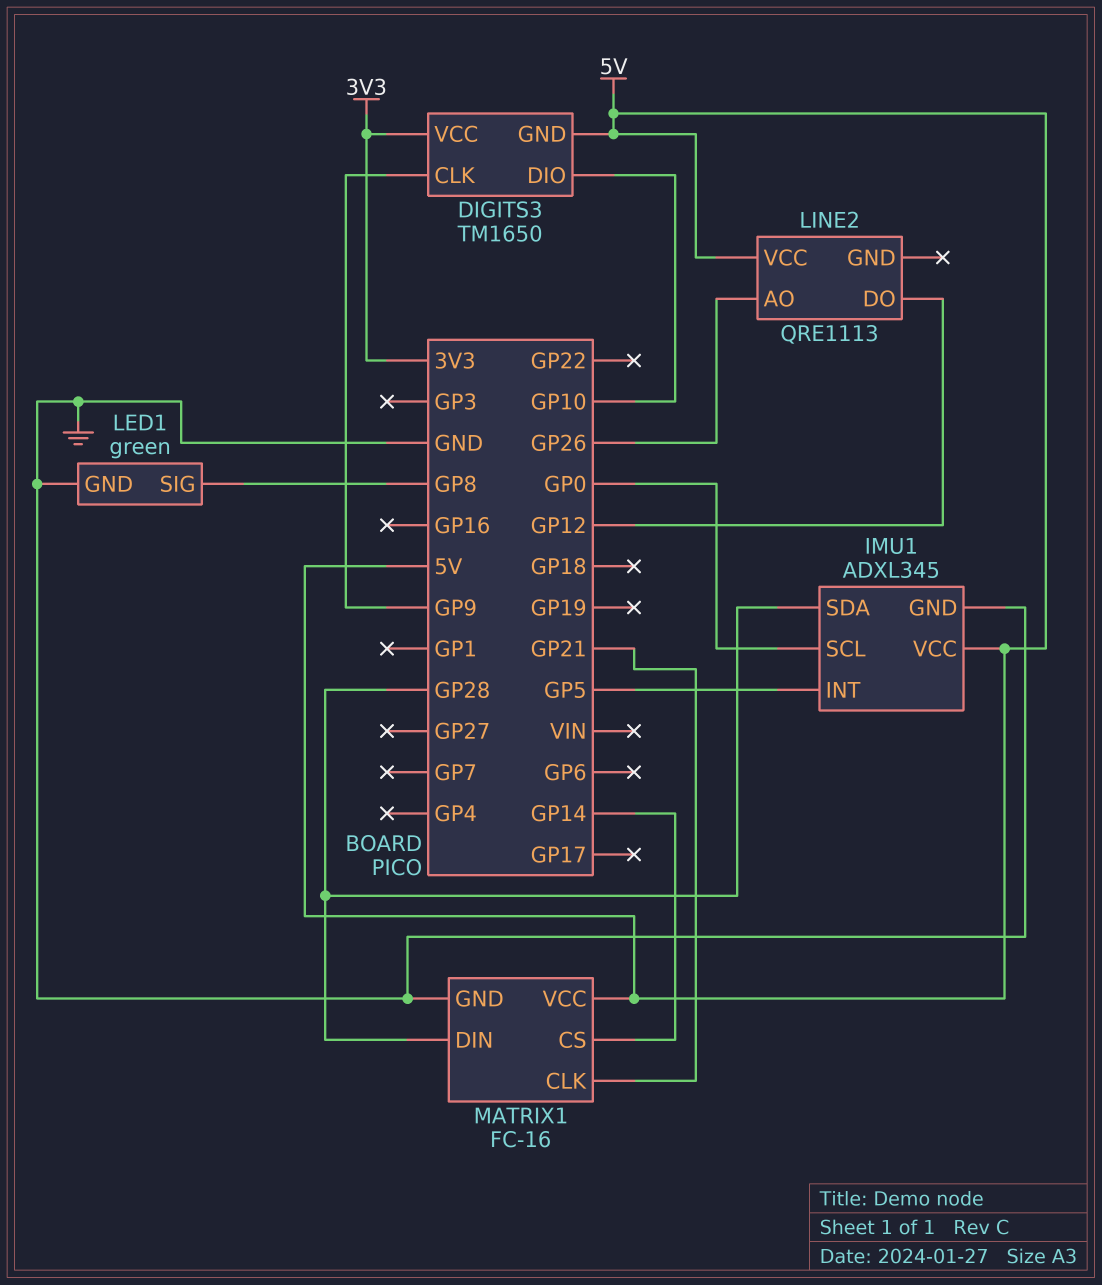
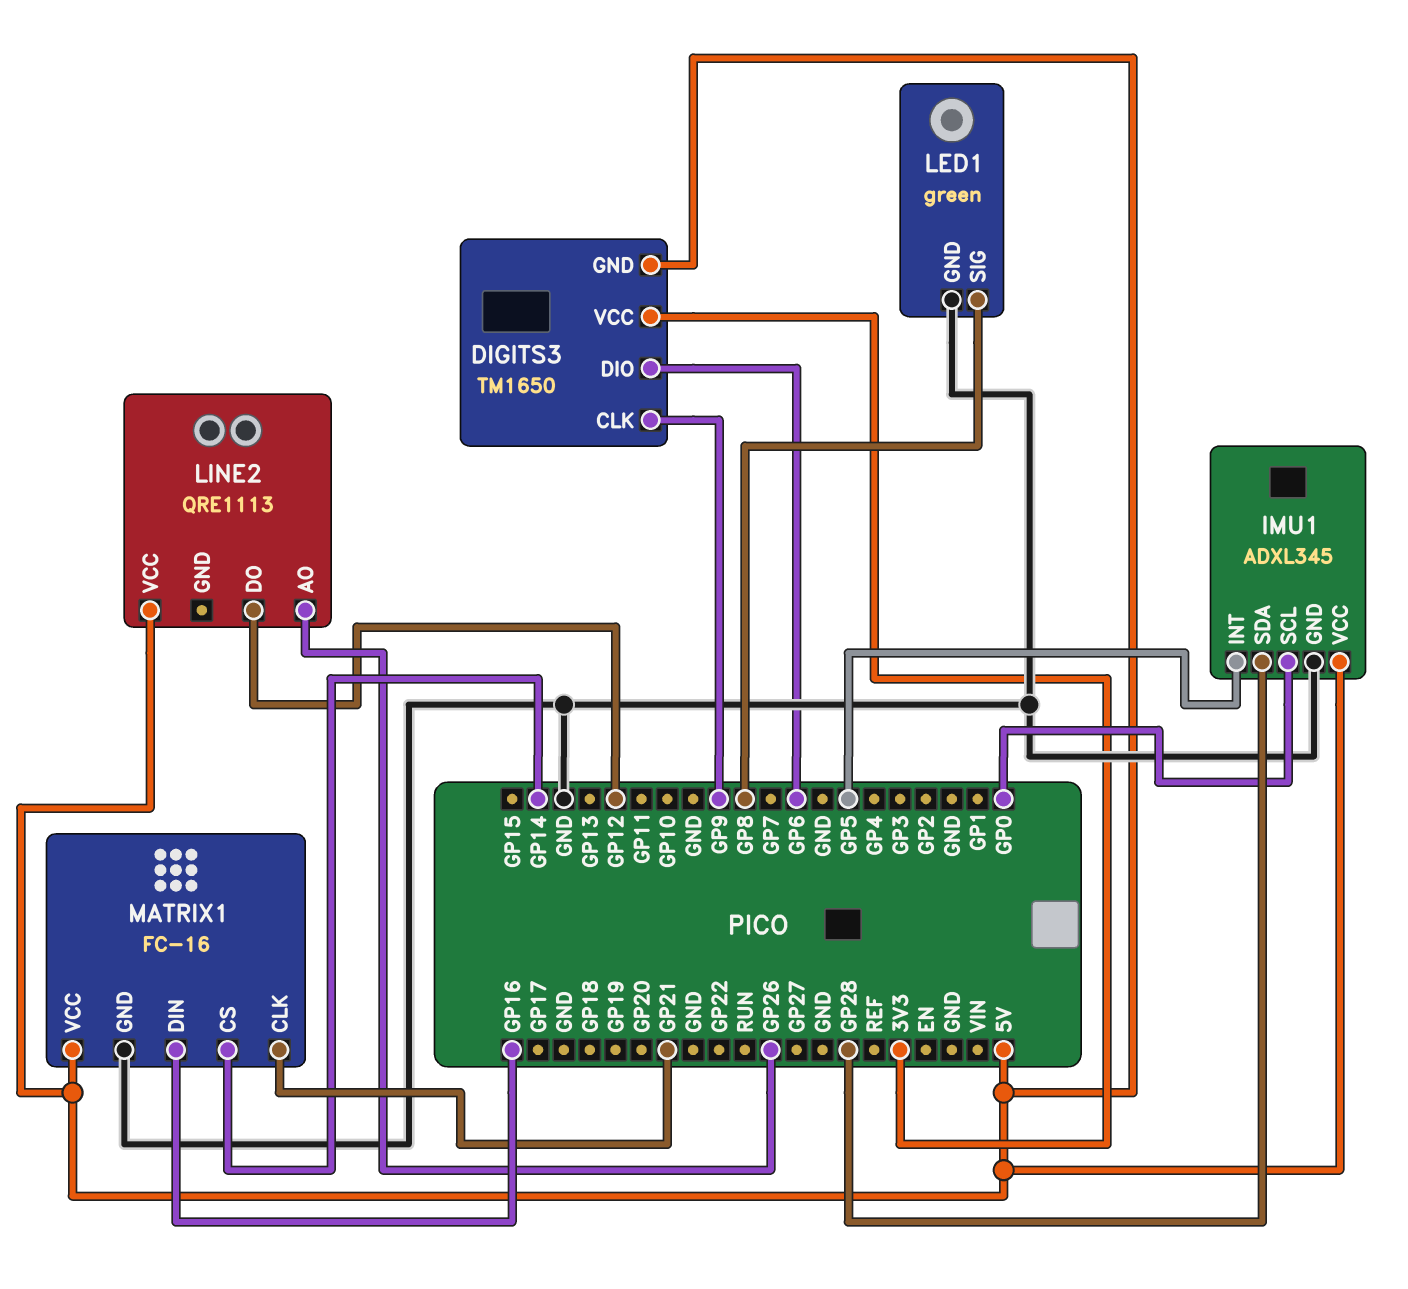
DIGITS3 pin DIO: GP10 -> GP6
MATRIX1 pin DIN: GP28 -> GP16

